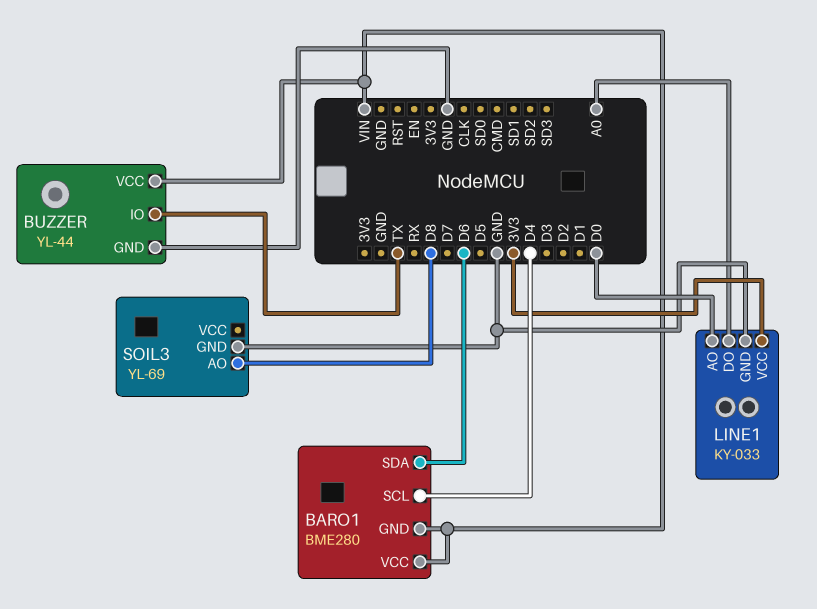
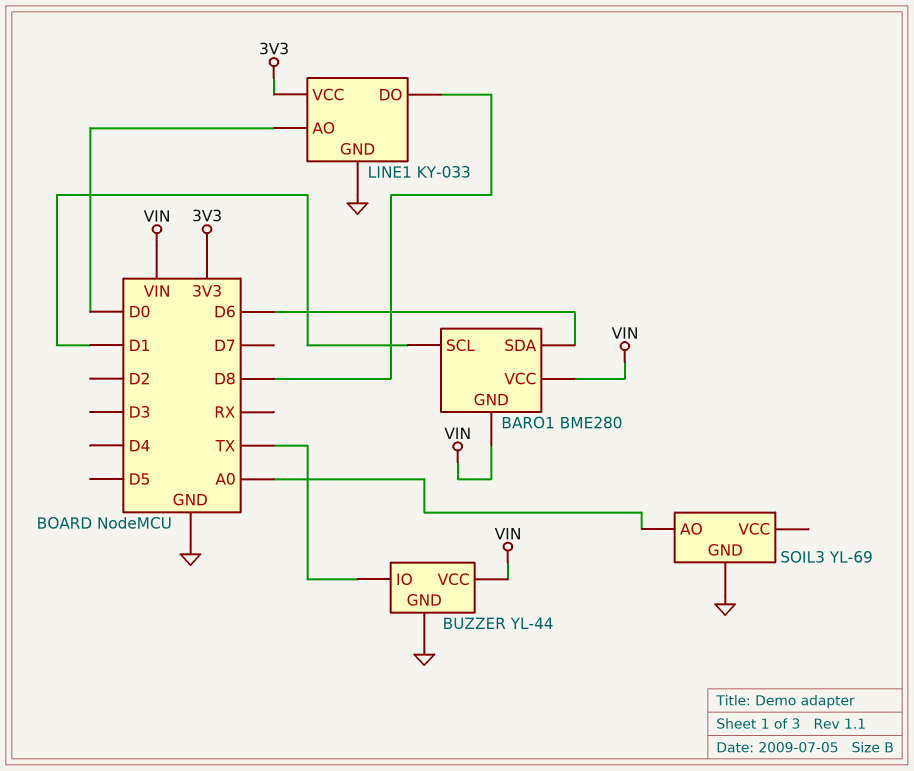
BARO1 pin SCL: D4 -> D1
LINE1 pin DO: A0 -> D8
SOIL3 pin AO: D8 -> A0

